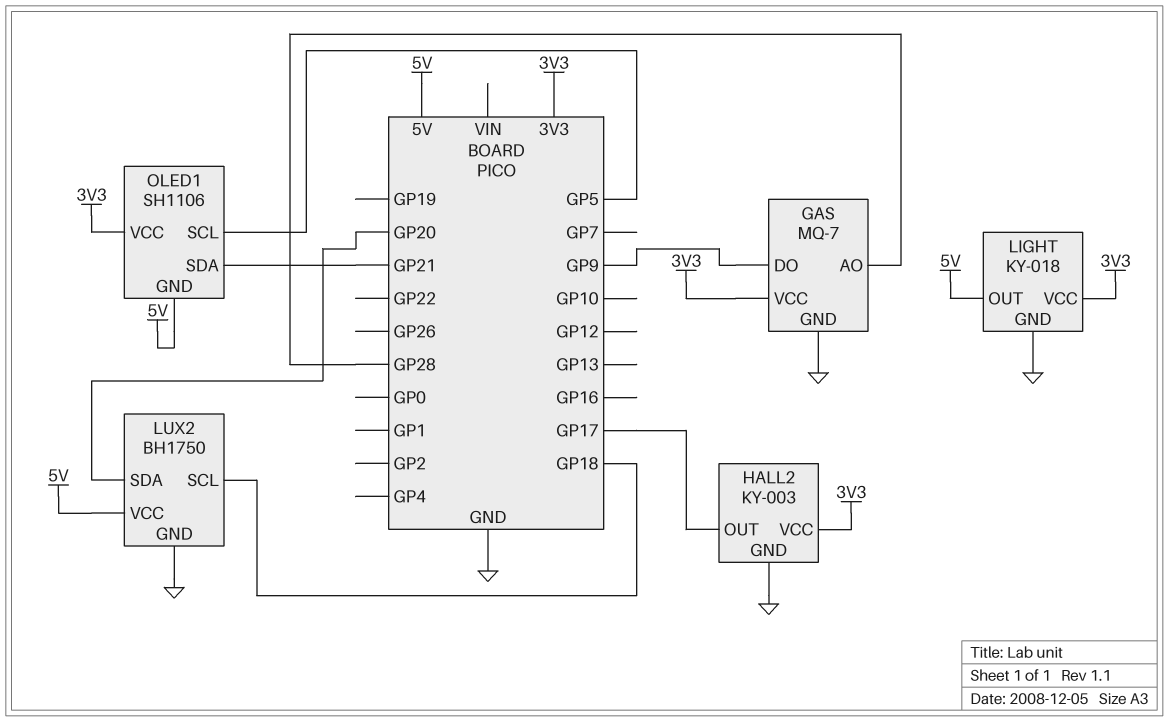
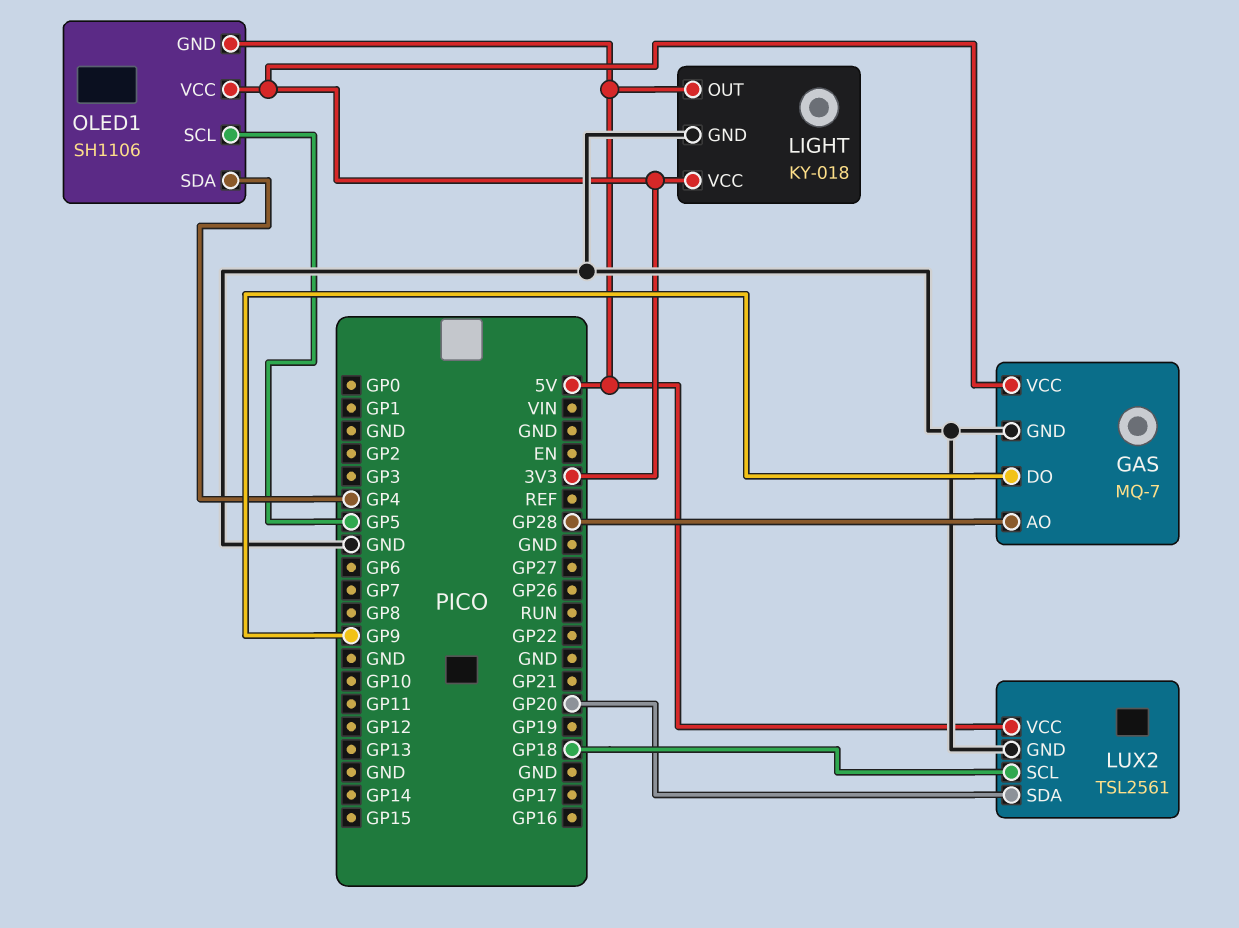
HALL2: KY-003 -> none
HALL2 pin GND: GND -> none
HALL2 pin OUT: GP17 -> none
HALL2 pin VCC: 3V3 -> none
LUX2: BH1750 -> TSL2561
OLED1 pin SDA: GP21 -> GP4

